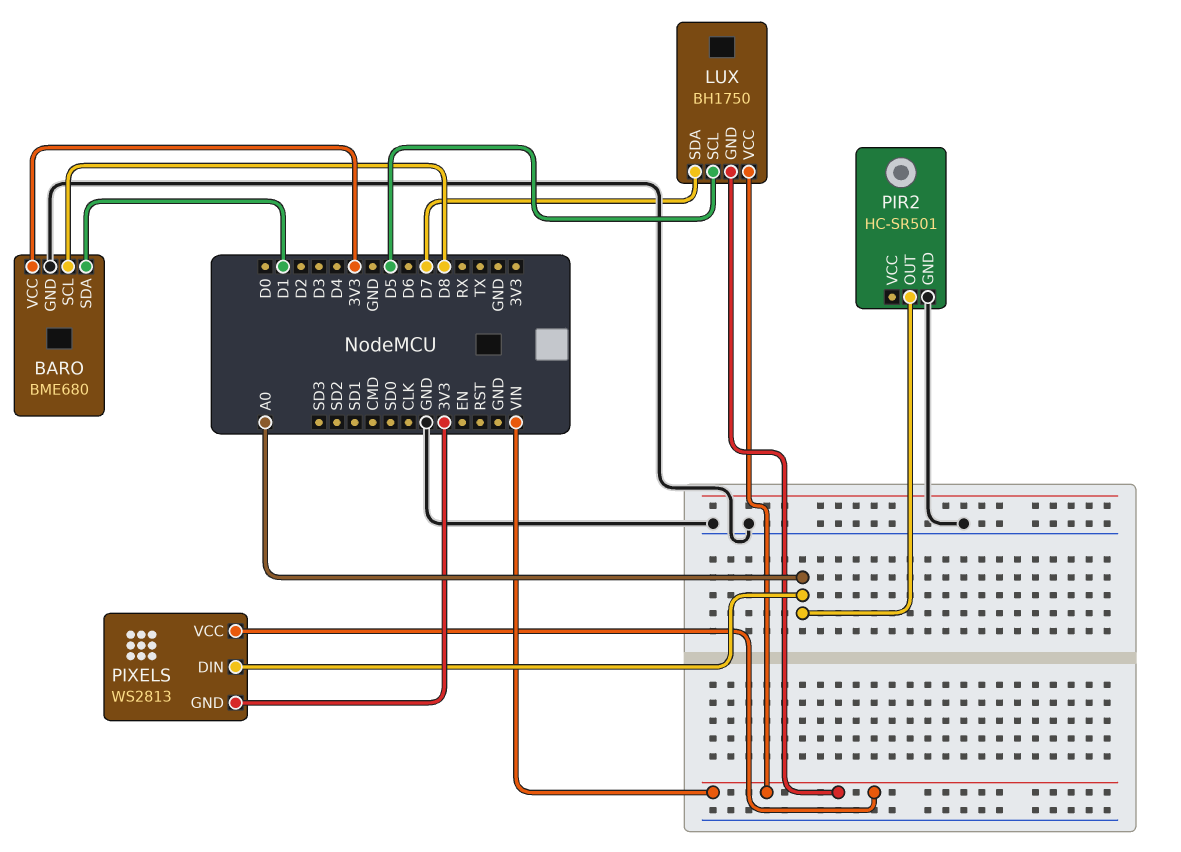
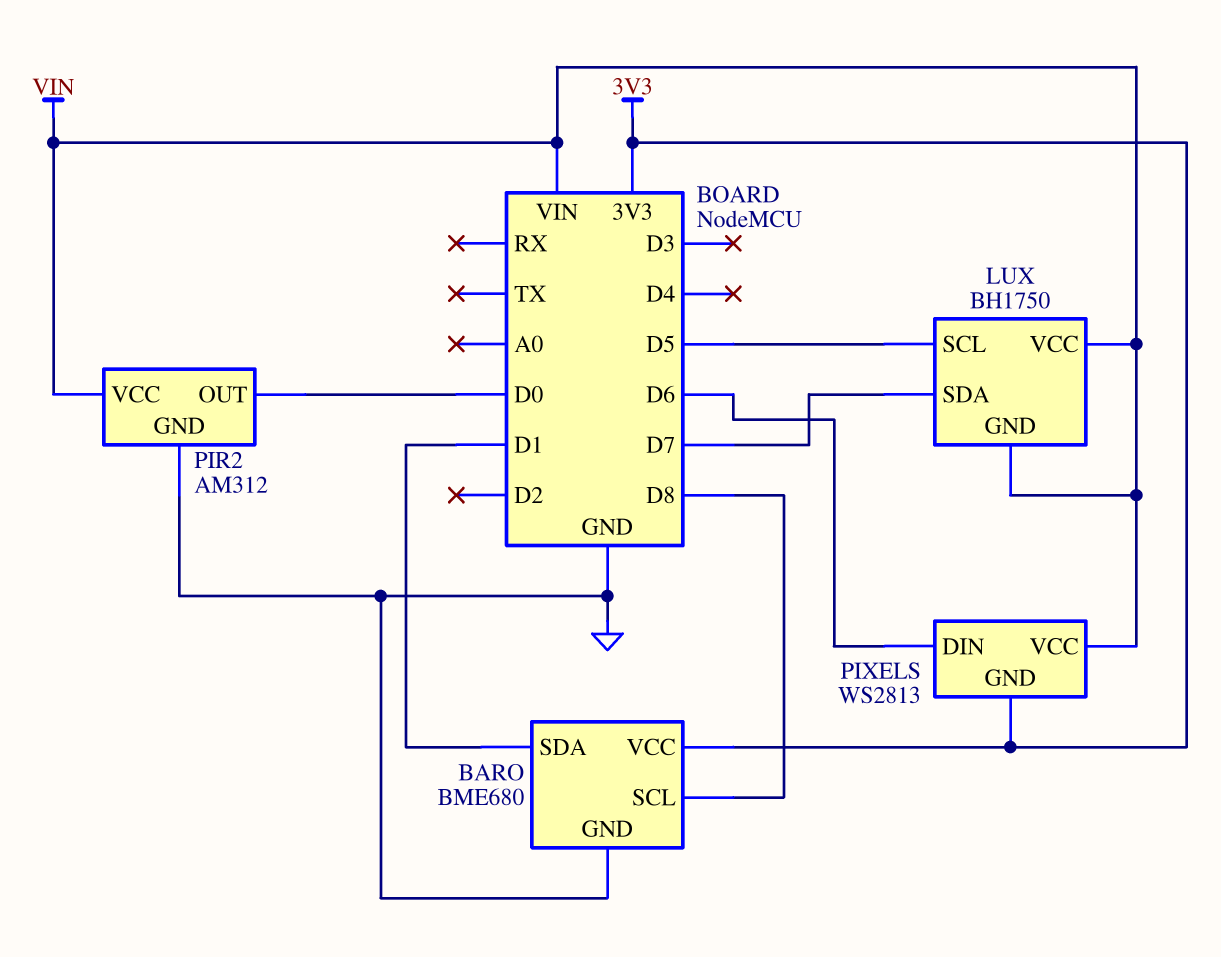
PIR2: HC-SR501 -> AM312
PIR2 pin OUT: A0 -> D0
PIR2 pin VCC: none -> VIN
PIXELS pin DIN: A0 -> D6

